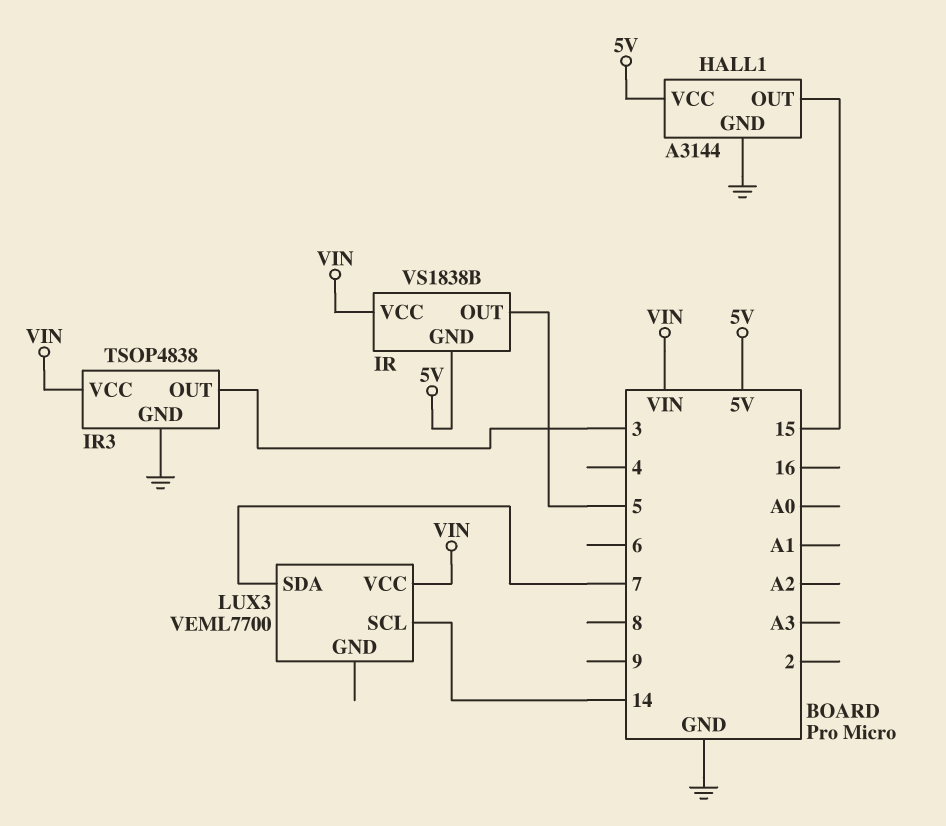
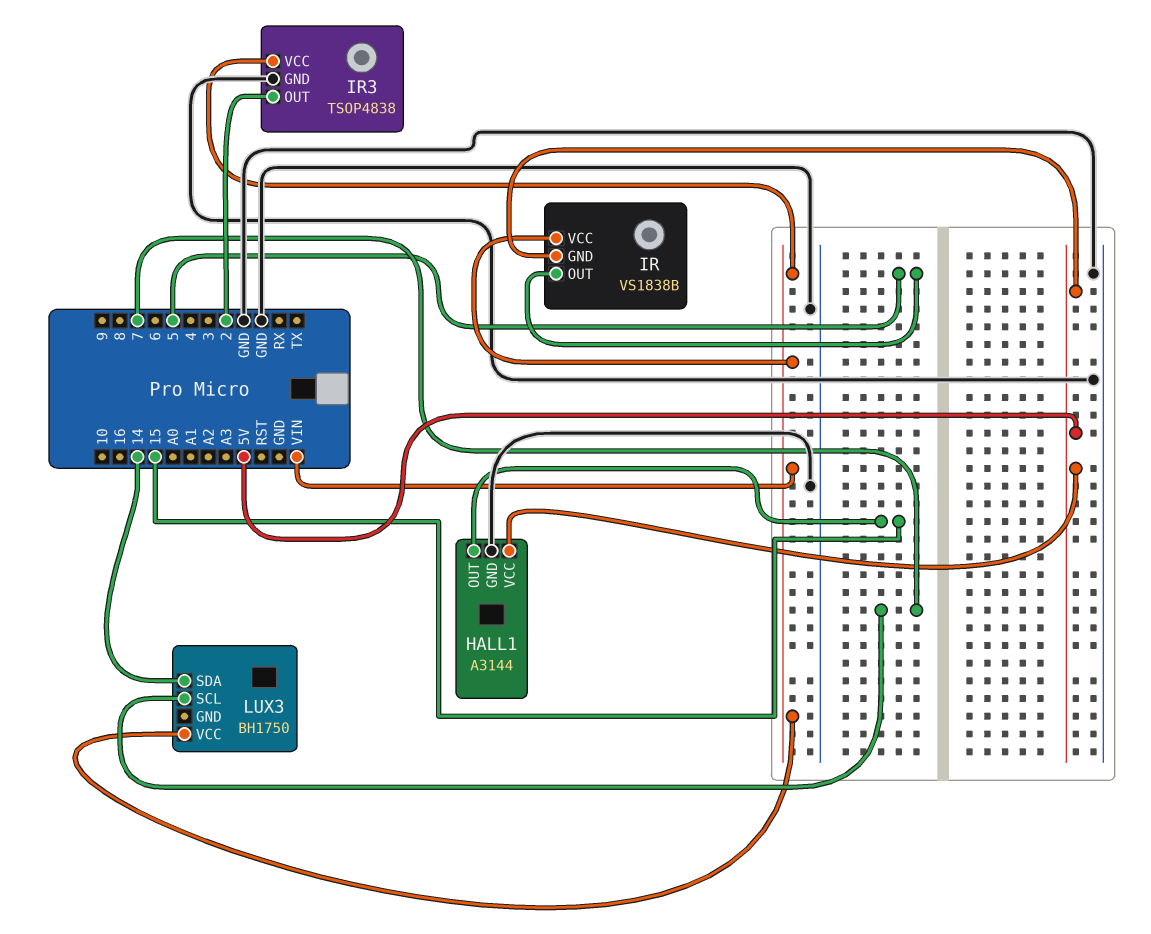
IR3 pin OUT: 3 -> 2
LUX3: VEML7700 -> BH1750
LUX3 pin SCL: 14 -> 7
LUX3 pin SDA: 7 -> 14

